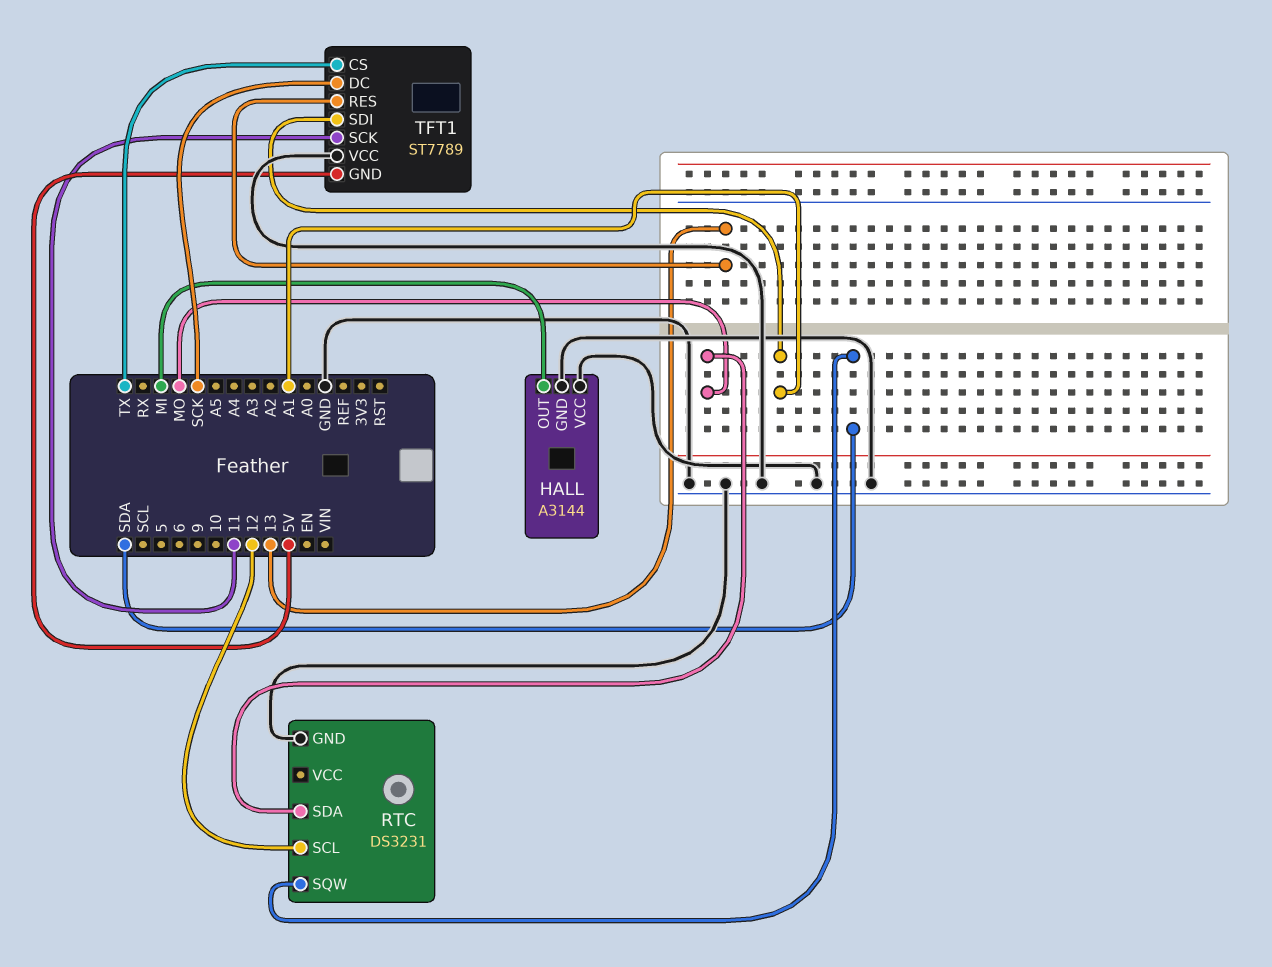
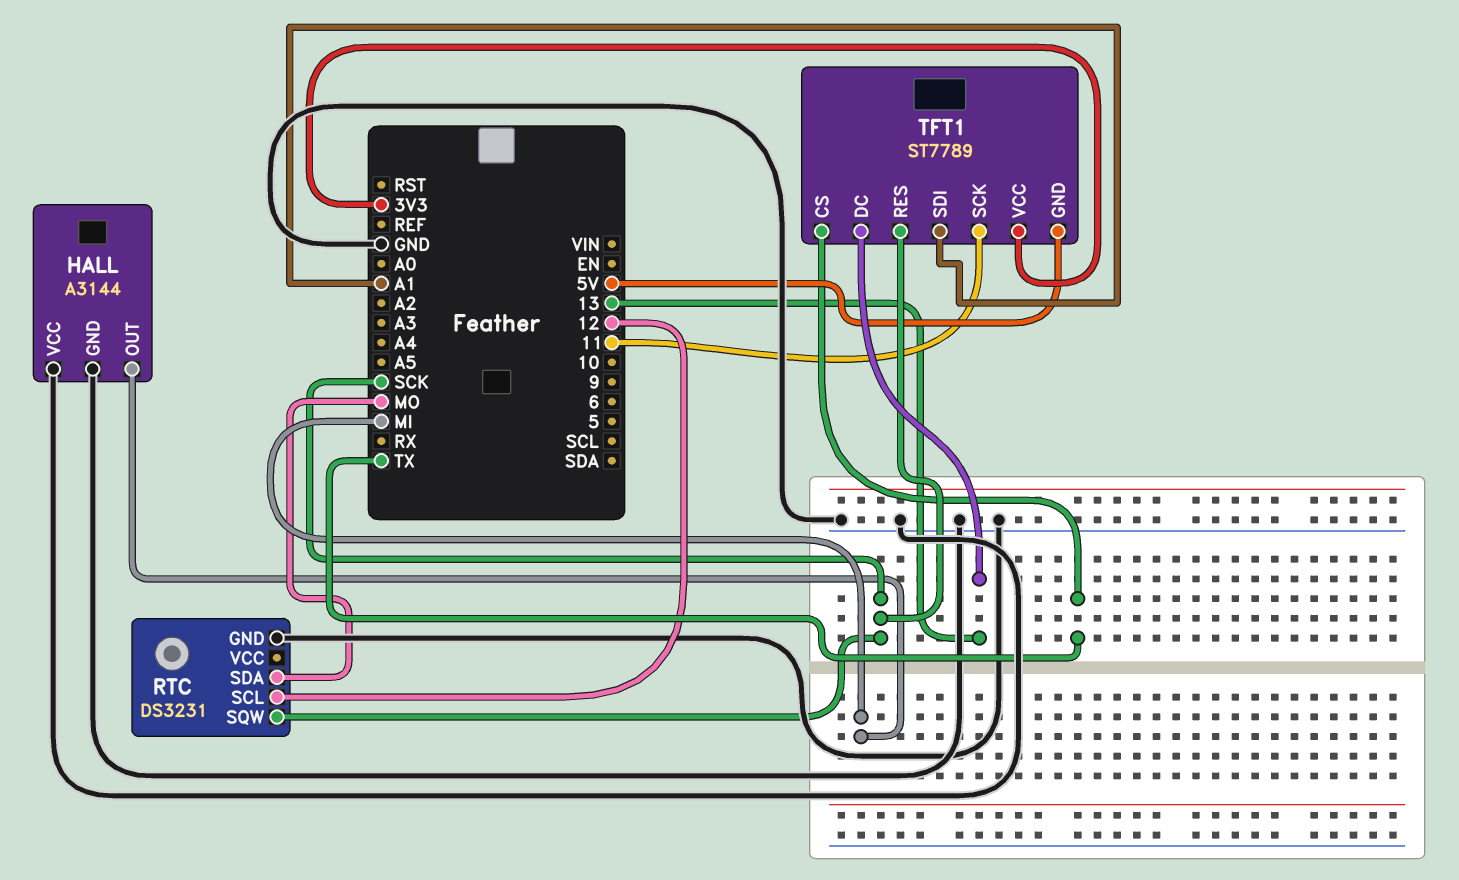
RTC pin SQW: SDA -> SCK
TFT1 pin DC: SCK -> 13
TFT1 pin RES: 13 -> SCK
TFT1 pin VCC: GND -> 3V3

